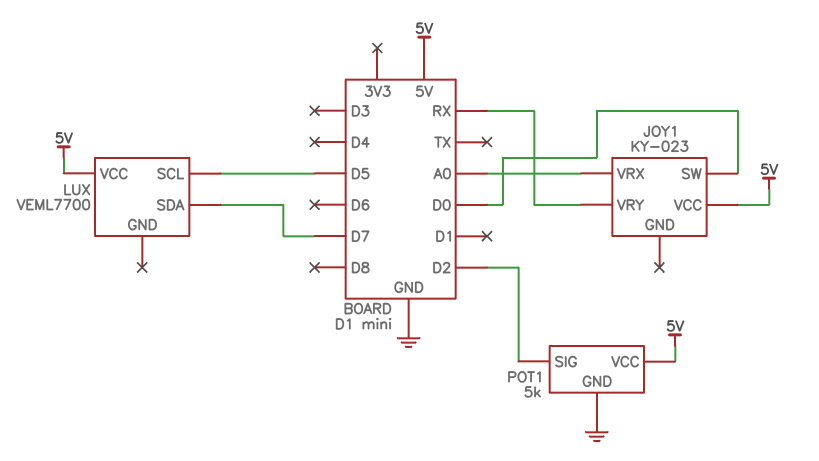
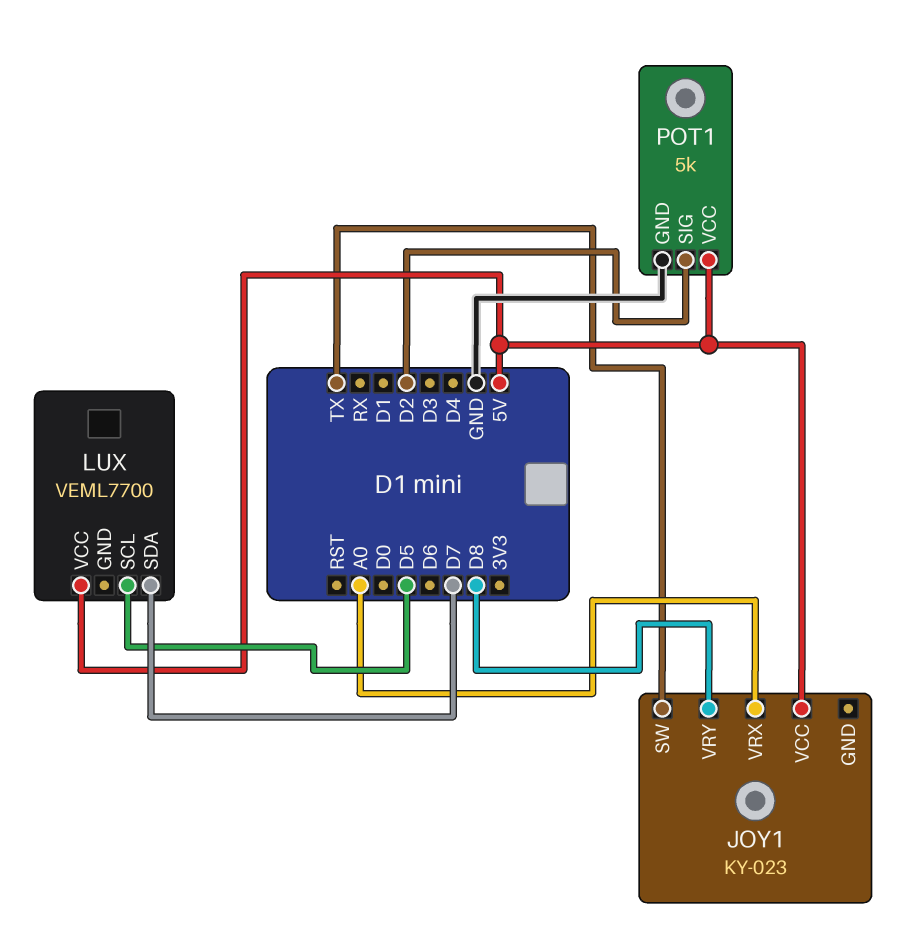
JOY1 pin SW: D0 -> TX
JOY1 pin VRY: RX -> D8

